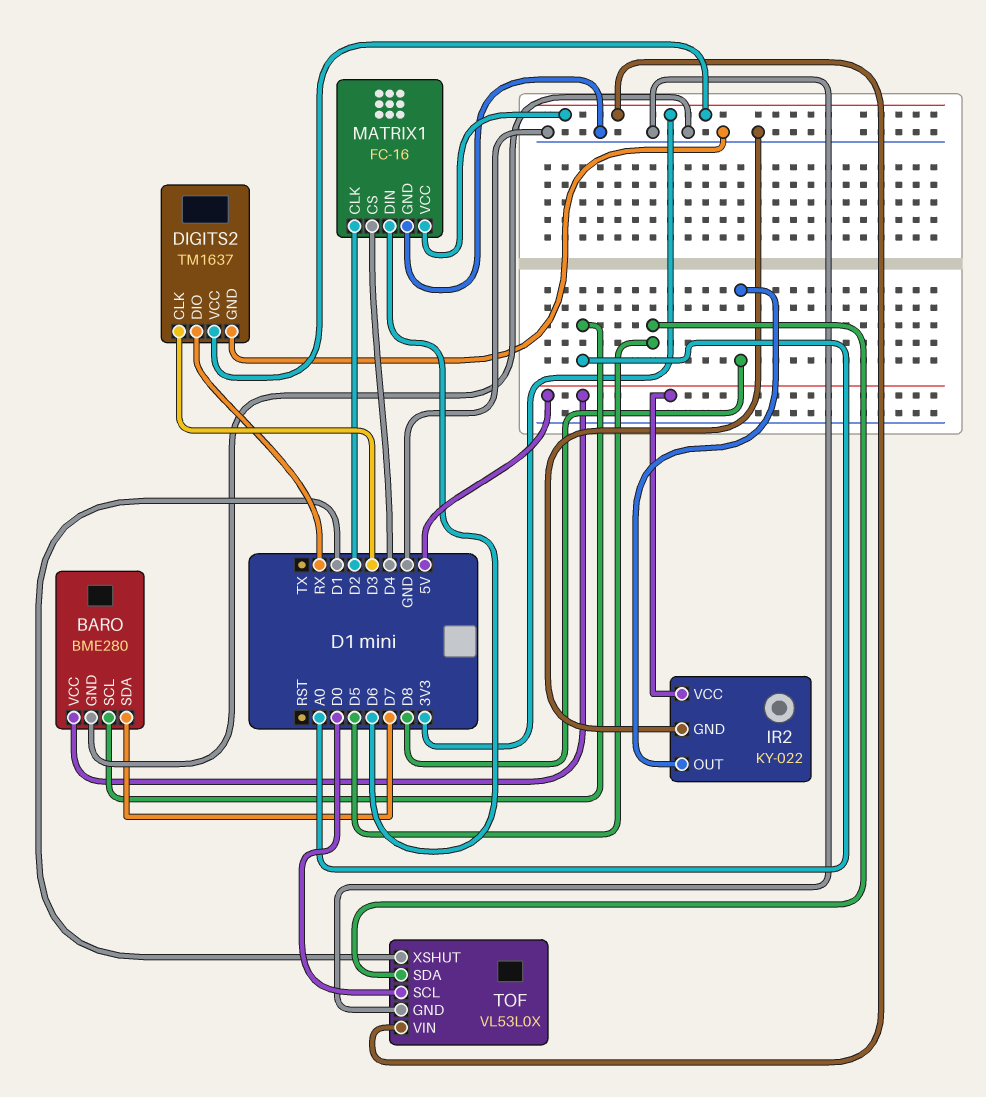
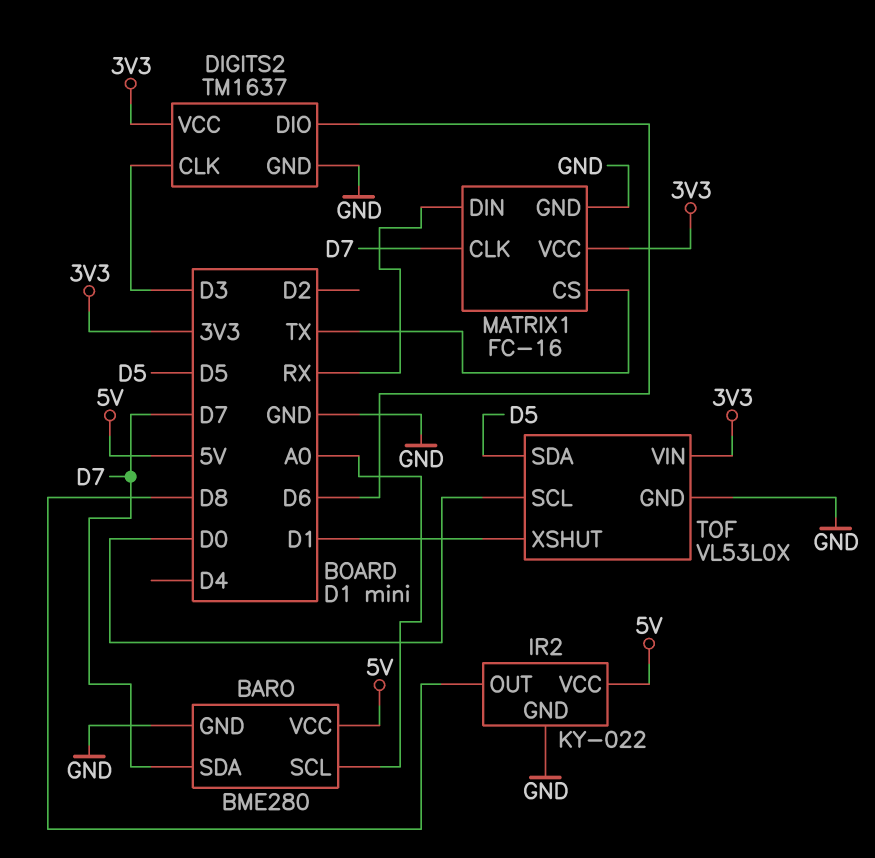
DIGITS2 pin DIO: RX -> D6
MATRIX1 pin CLK: D2 -> D7
MATRIX1 pin CS: D4 -> TX
MATRIX1 pin DIN: D6 -> RX

